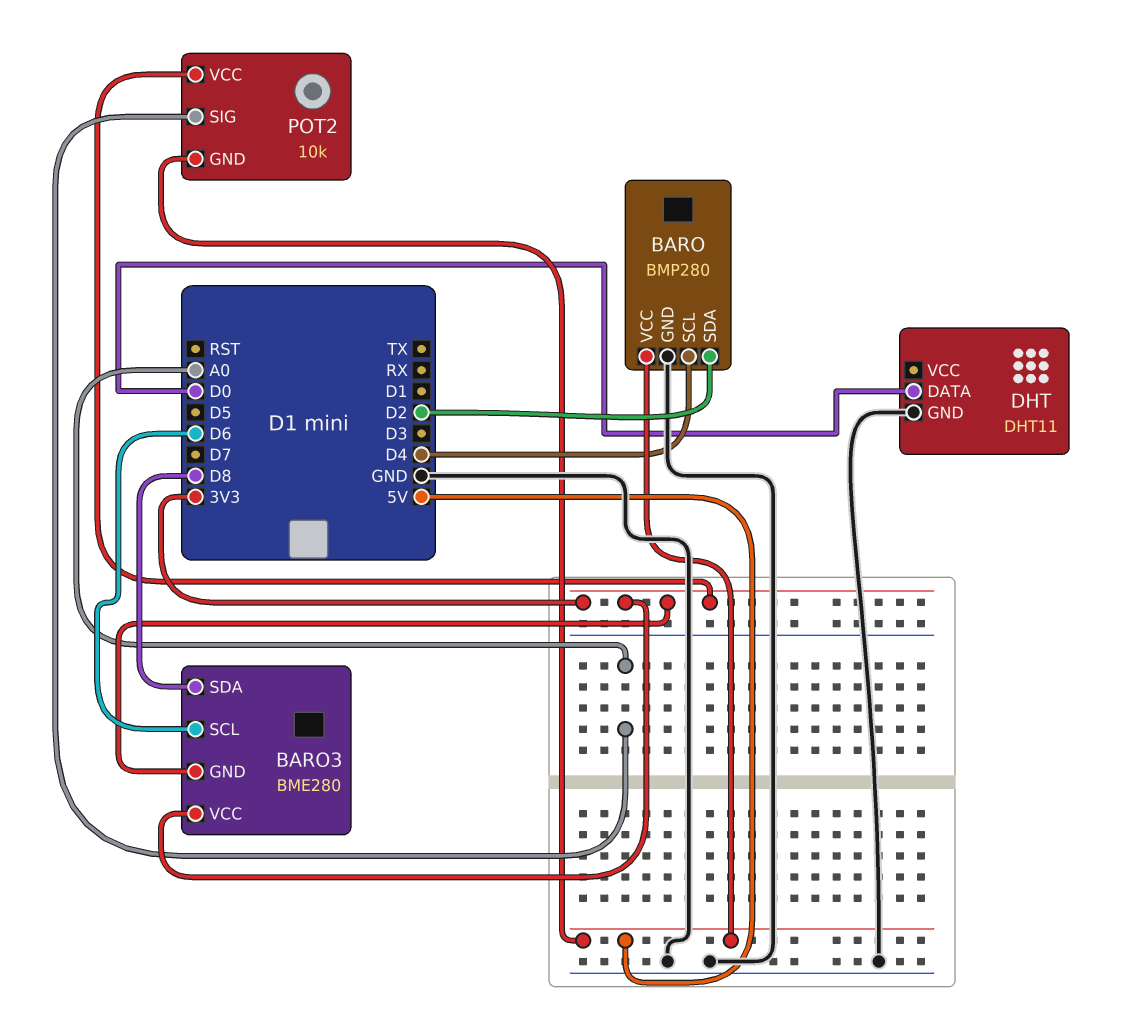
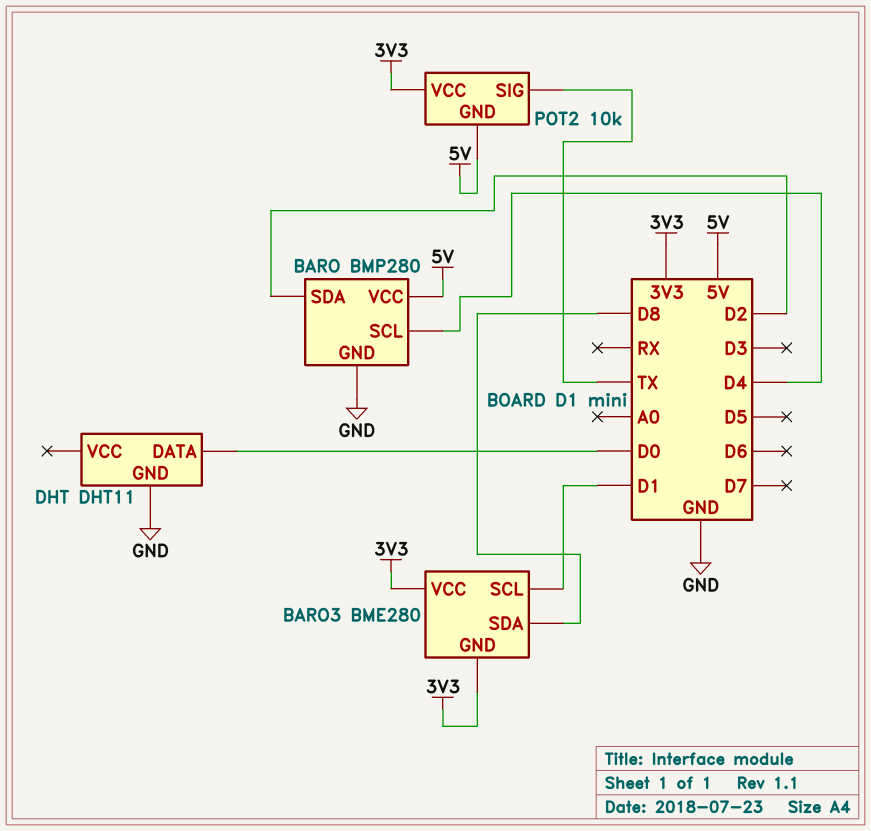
BARO3 pin SCL: D6 -> D1
POT2 pin SIG: A0 -> TX

